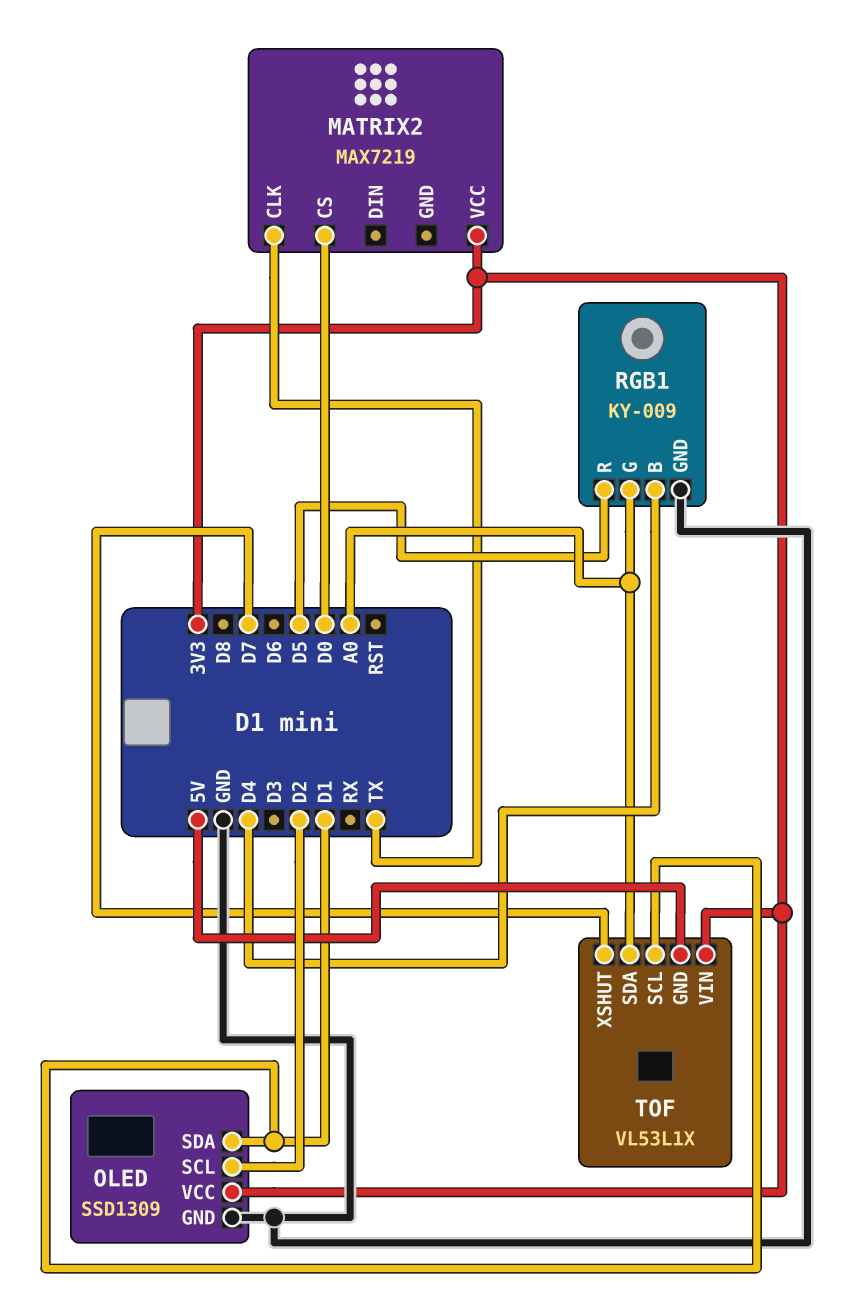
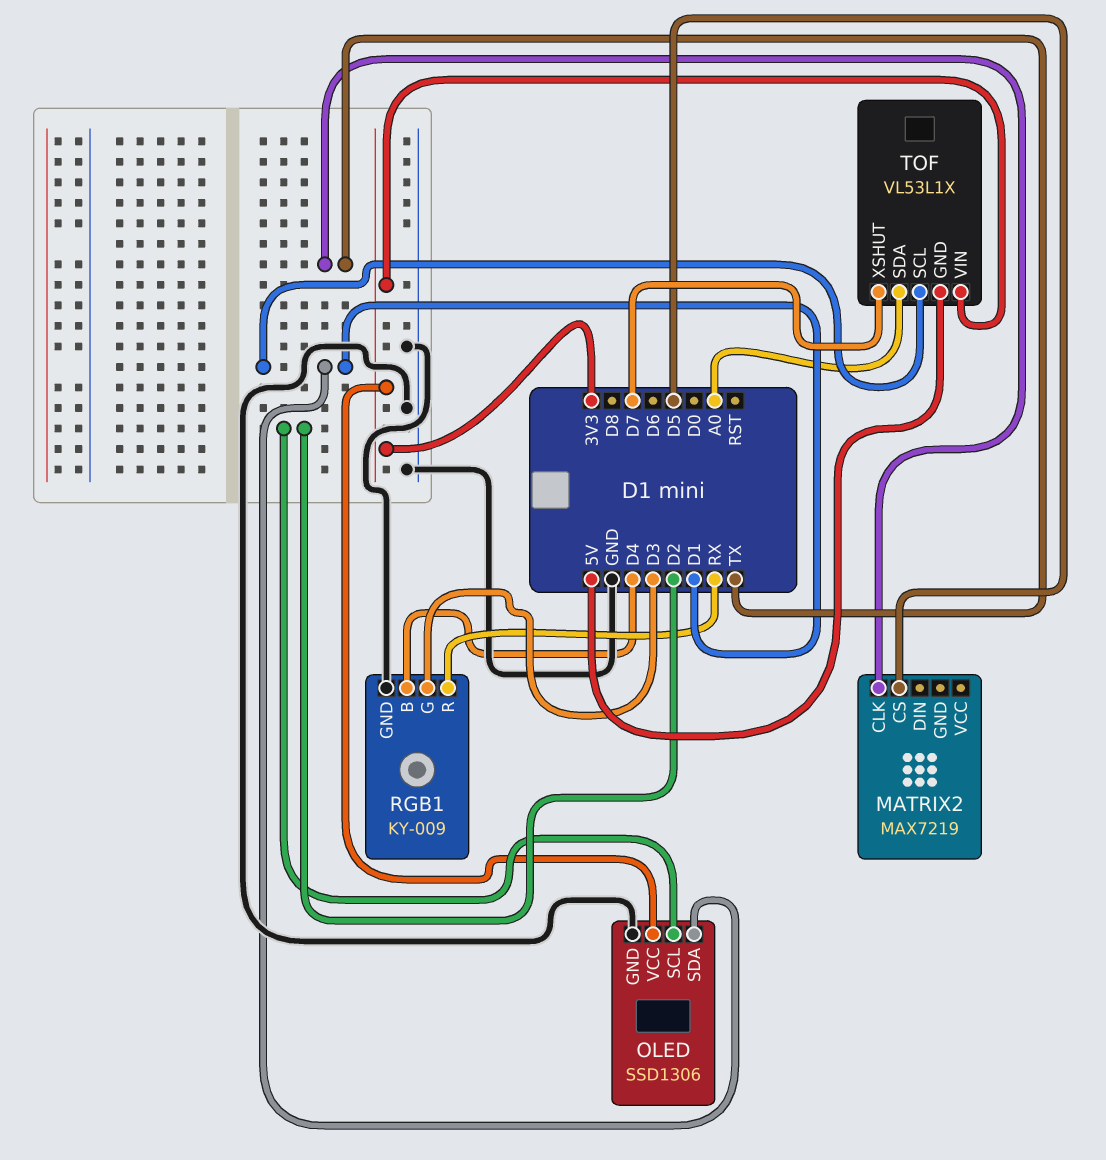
MATRIX2 pin CS: D0 -> D5
MATRIX2 pin VCC: 3V3 -> none
OLED: SSD1309 -> SSD1306
RGB1 pin G: A0 -> D3
RGB1 pin R: D5 -> RX

